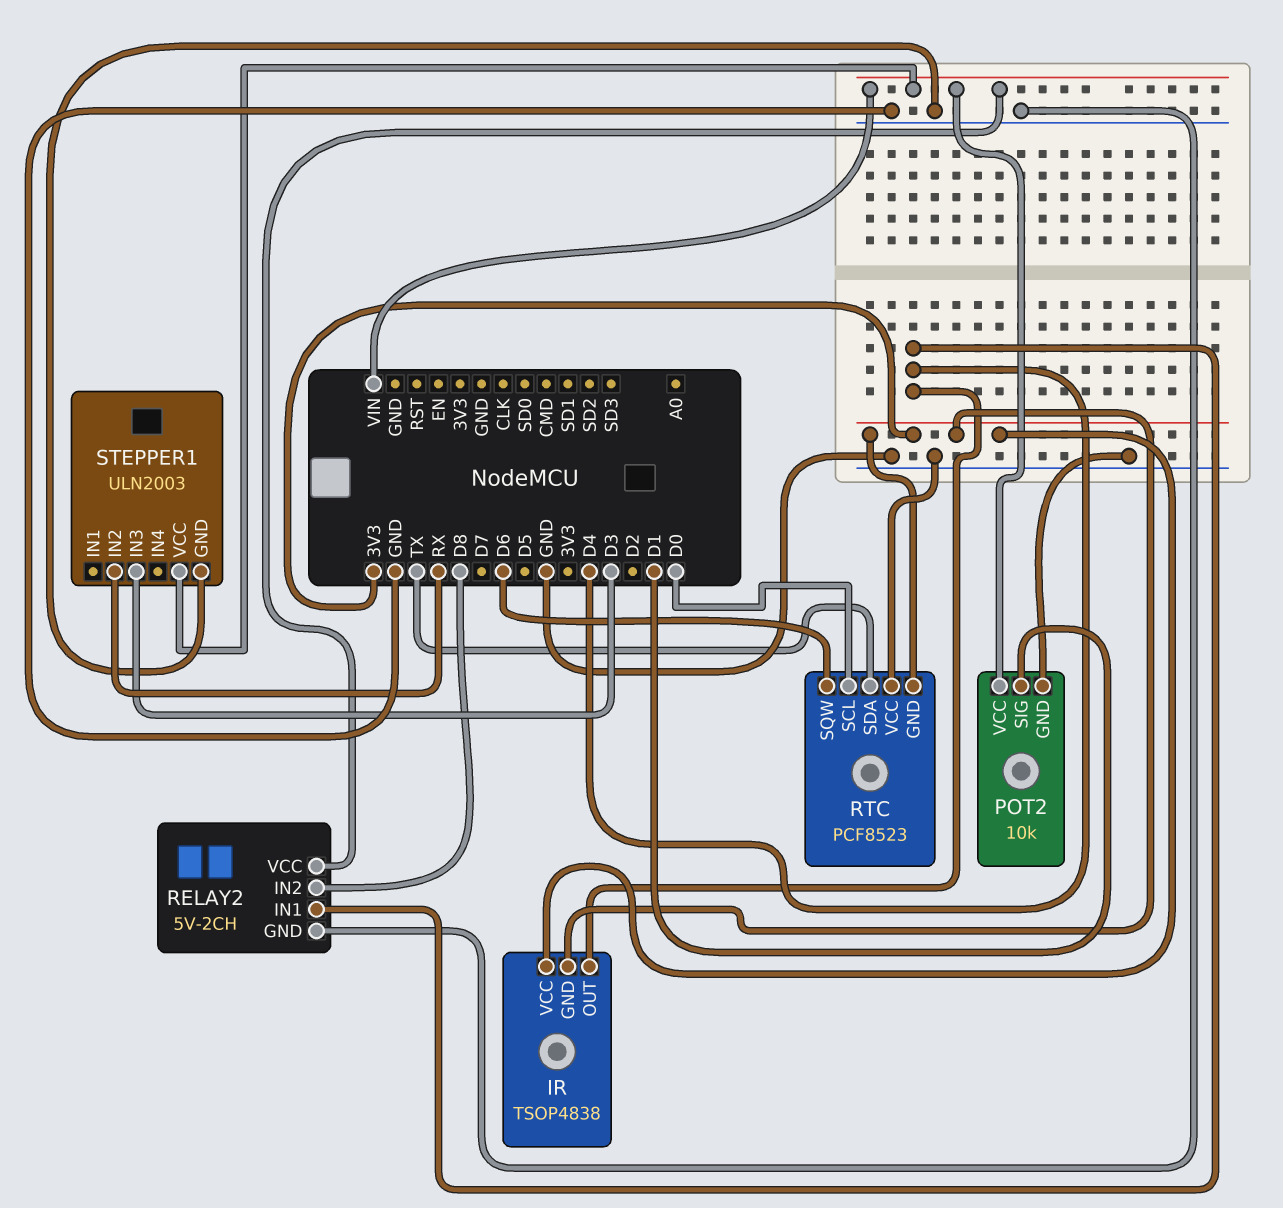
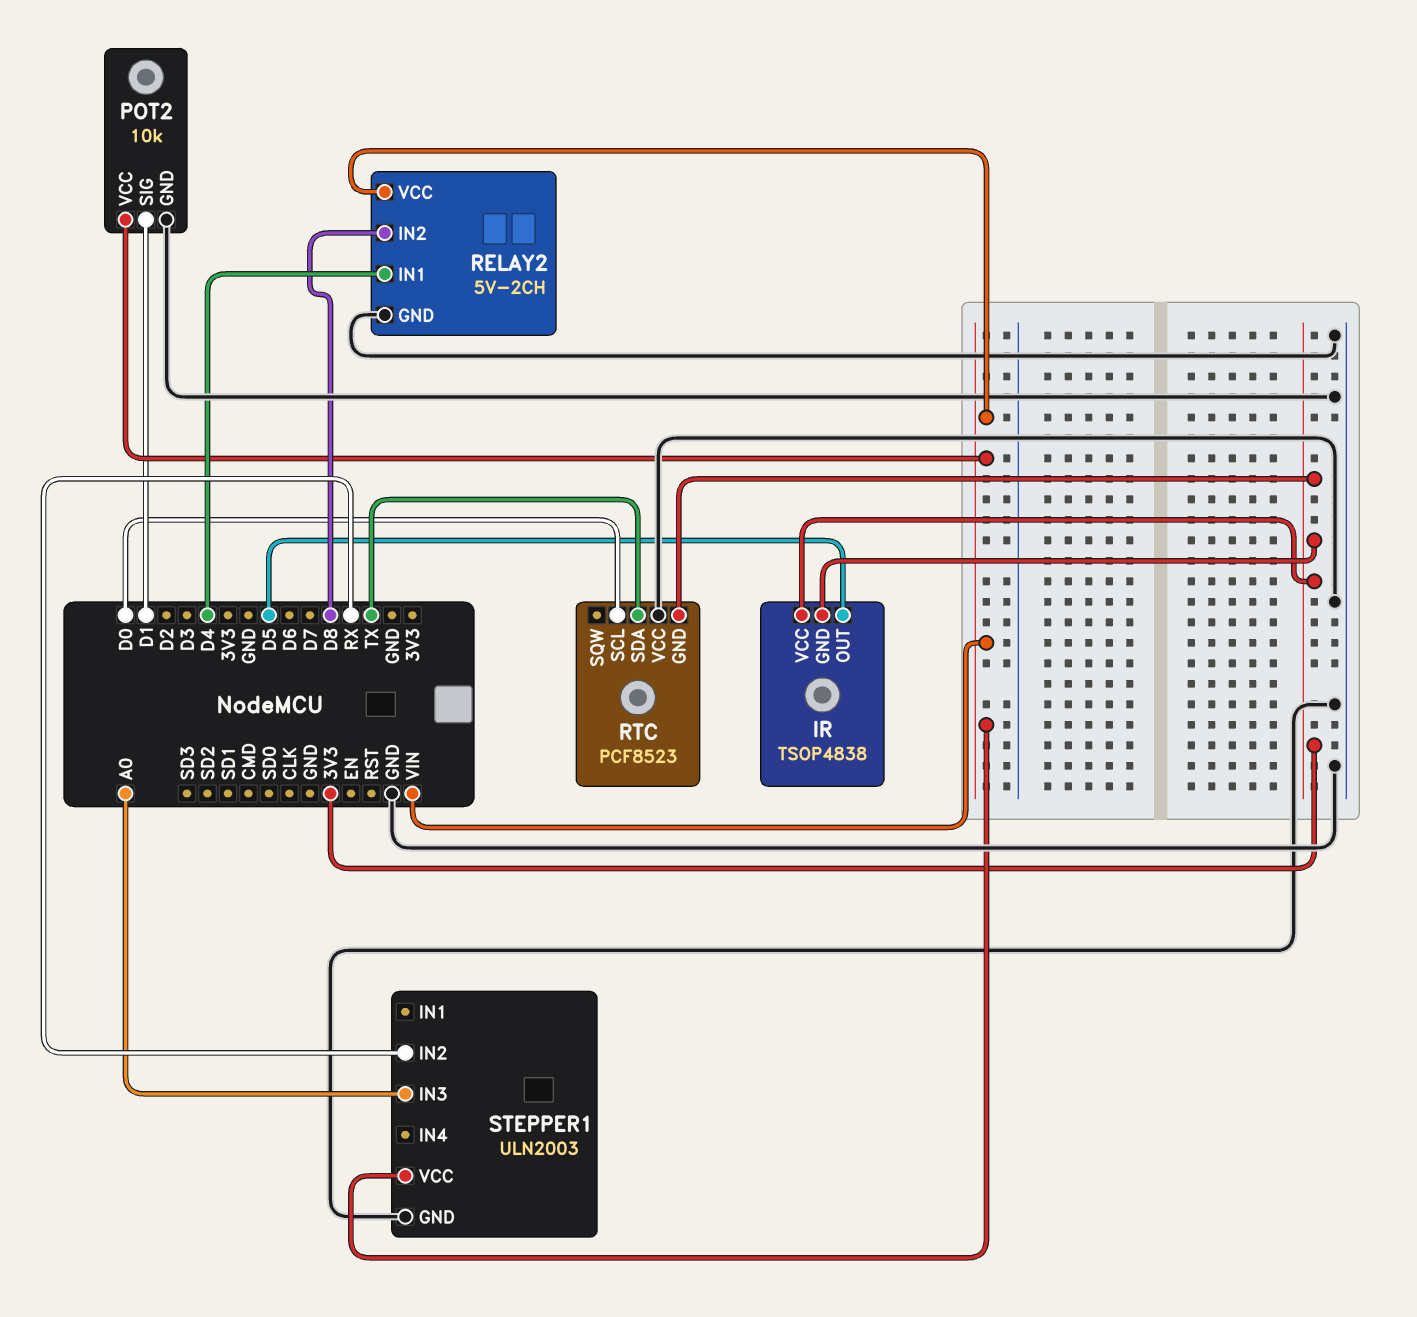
IR pin OUT: D4 -> D5
RTC pin SQW: D6 -> none
STEPPER1 pin IN3: D3 -> A0

